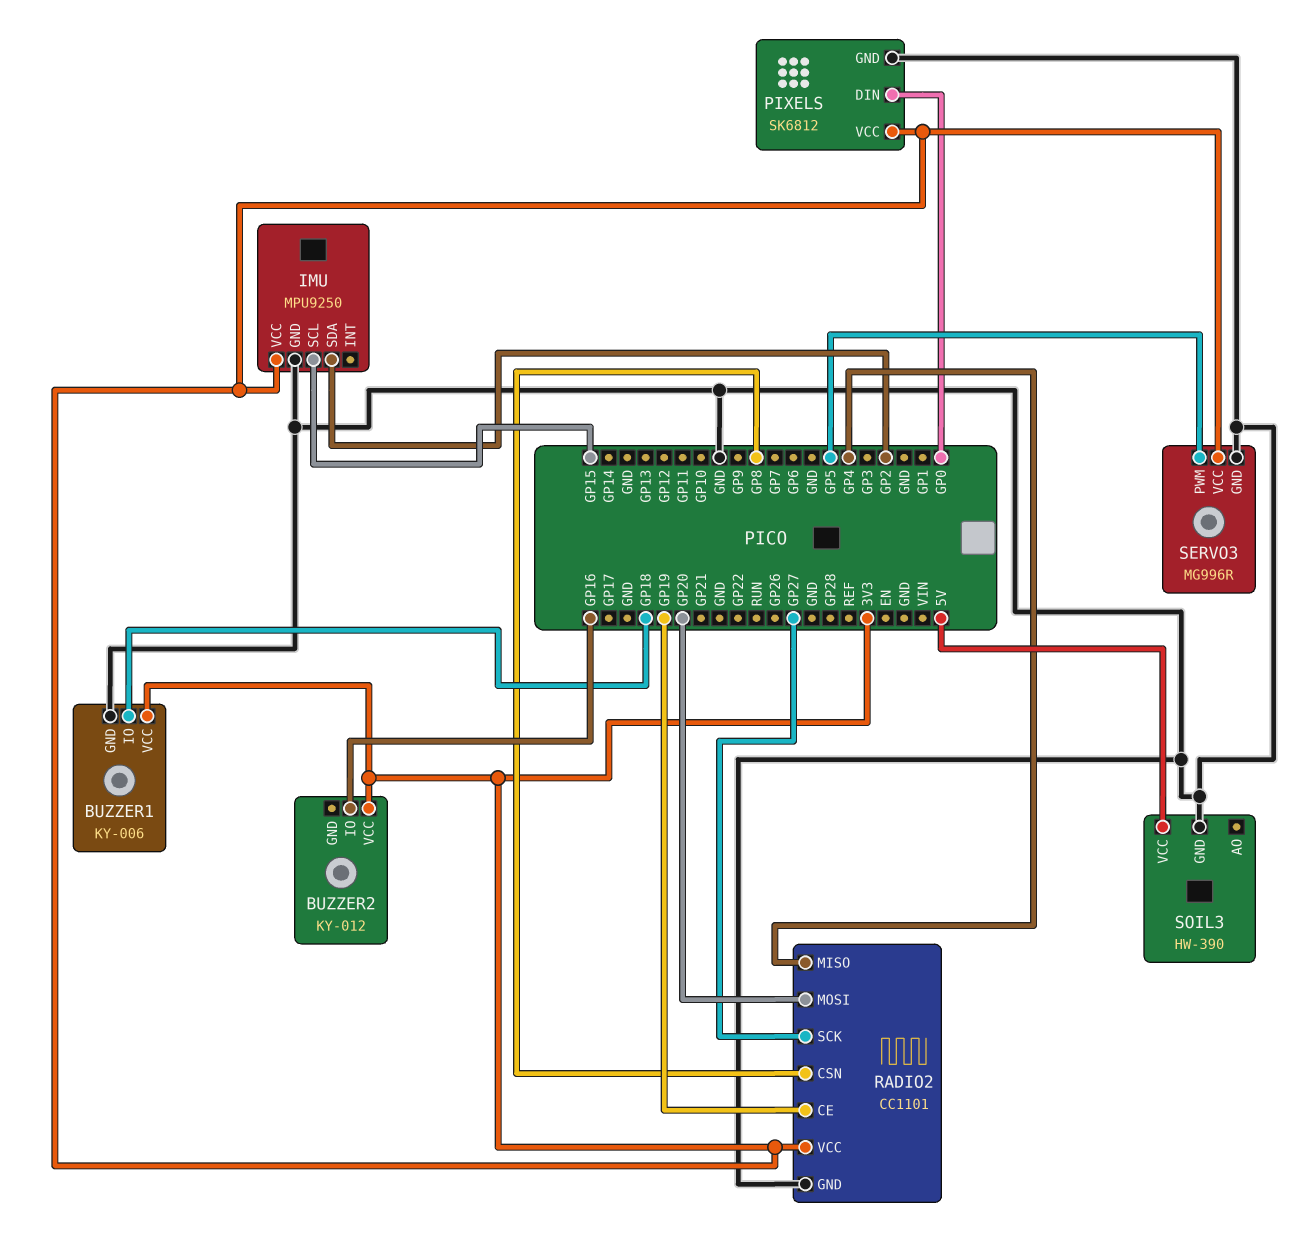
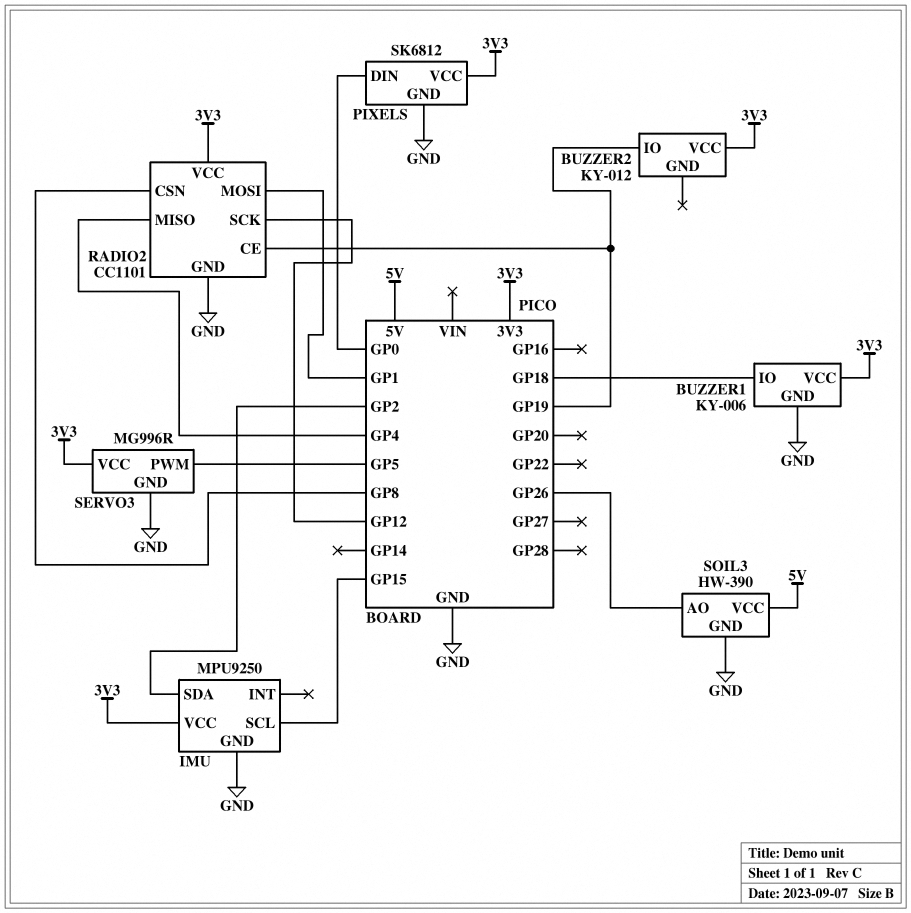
BUZZER2 pin IO: GP16 -> GP19
RADIO2 pin MOSI: GP20 -> GP1
RADIO2 pin SCK: GP27 -> GP12
SOIL3 pin AO: none -> GP26

